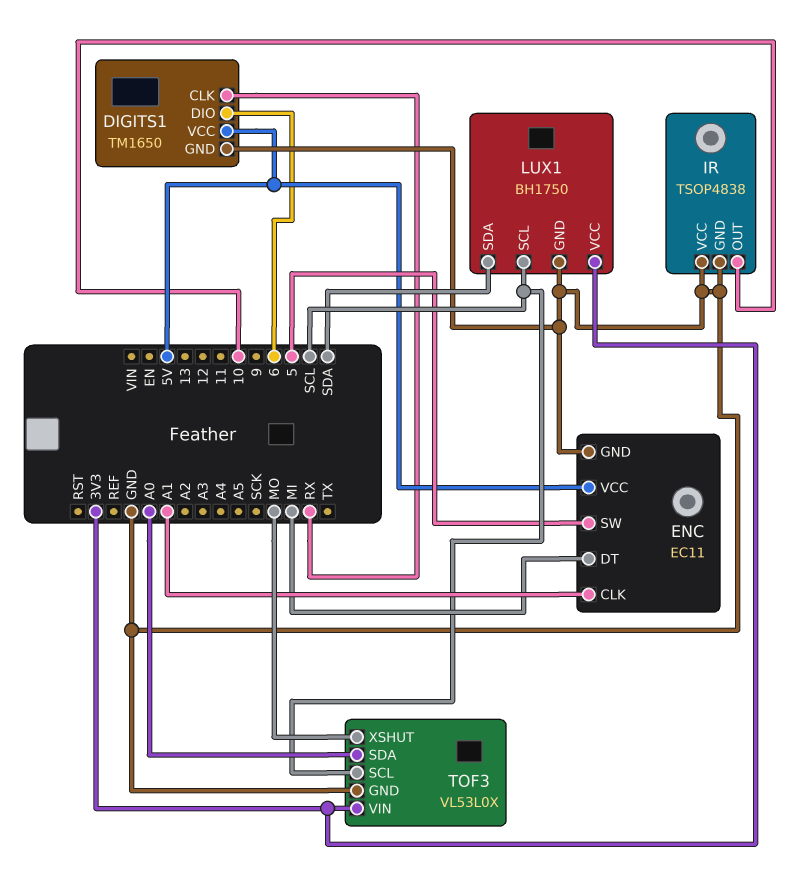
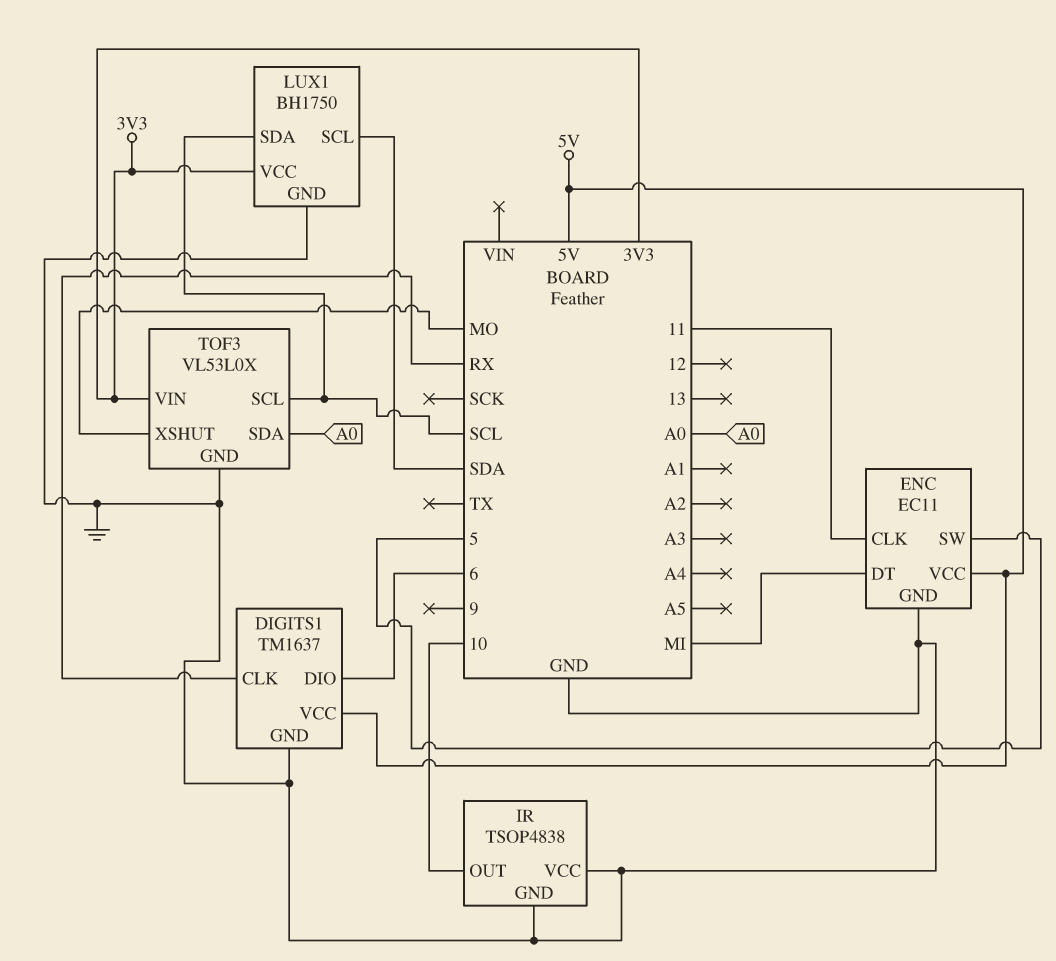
DIGITS1: TM1650 -> TM1637
ENC pin CLK: A1 -> 11
LUX1 pin SCL: SCL -> SDA
LUX1 pin SDA: SDA -> SCL

